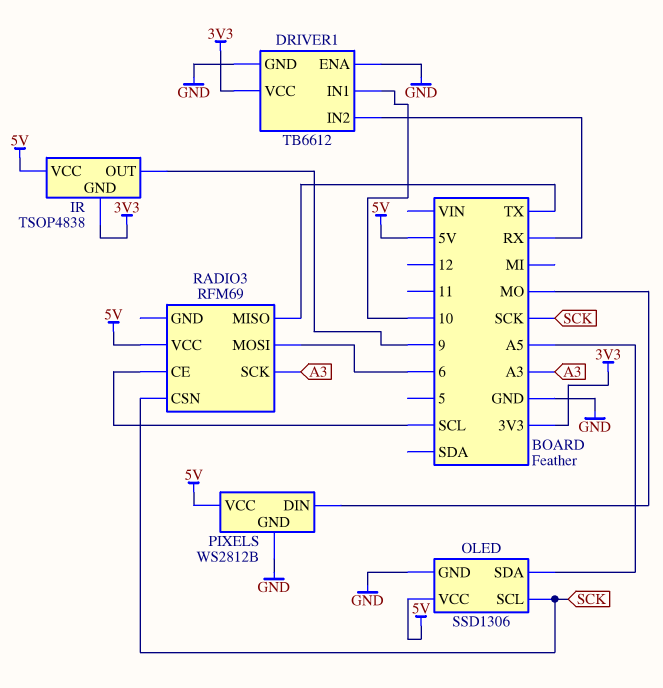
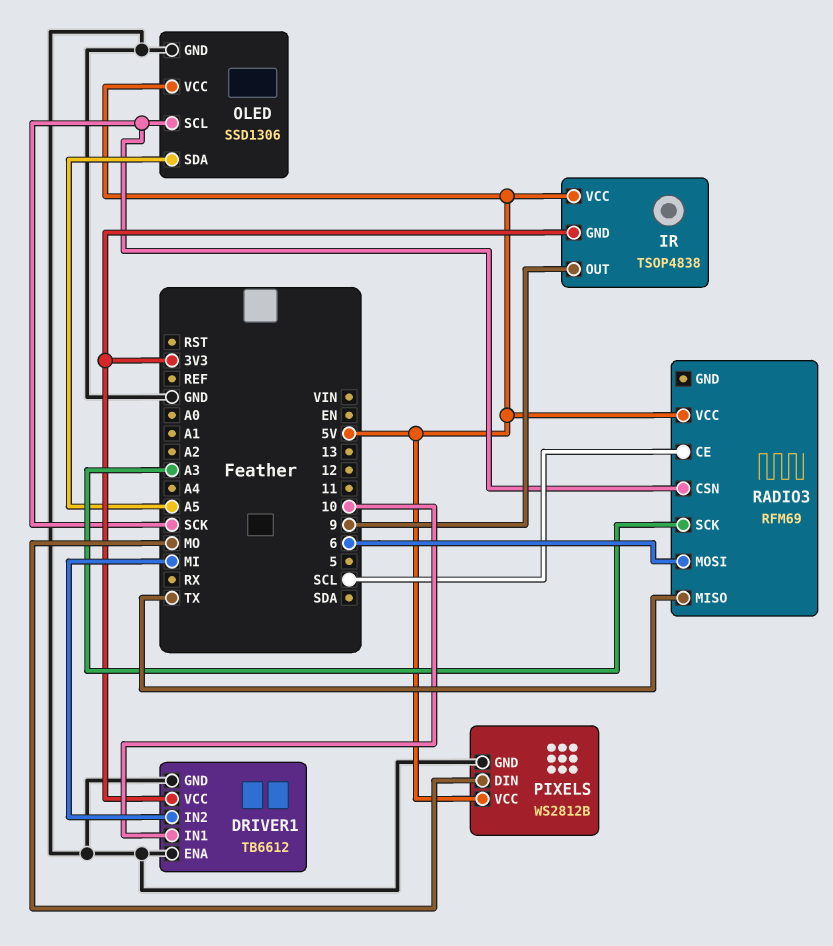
DRIVER1 pin IN2: RX -> MI

